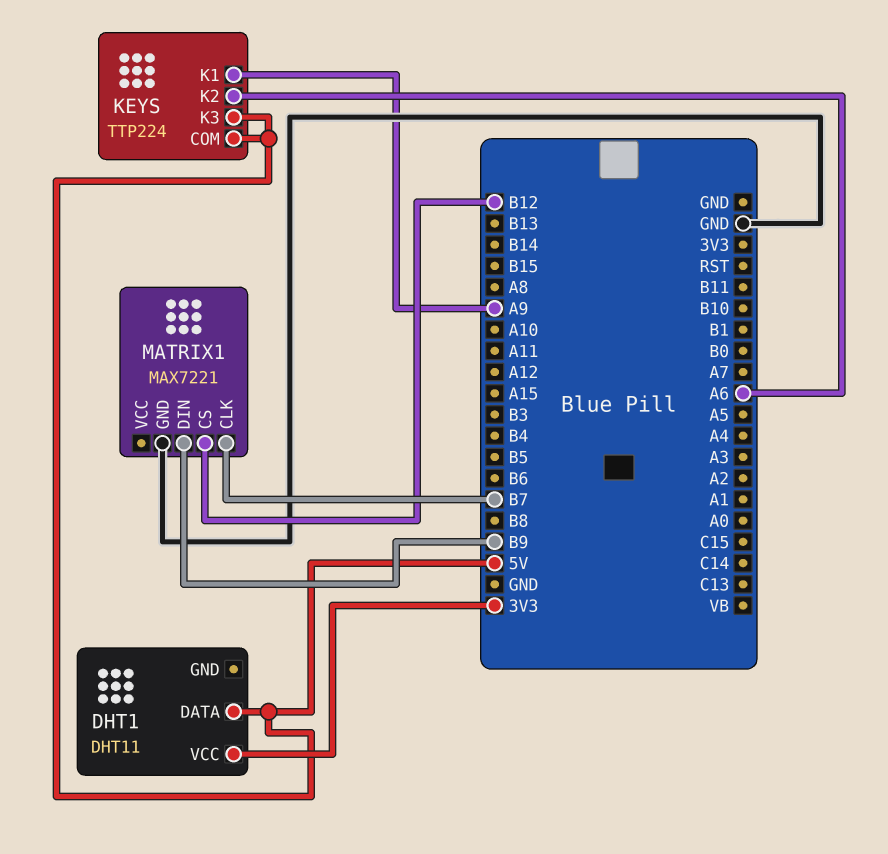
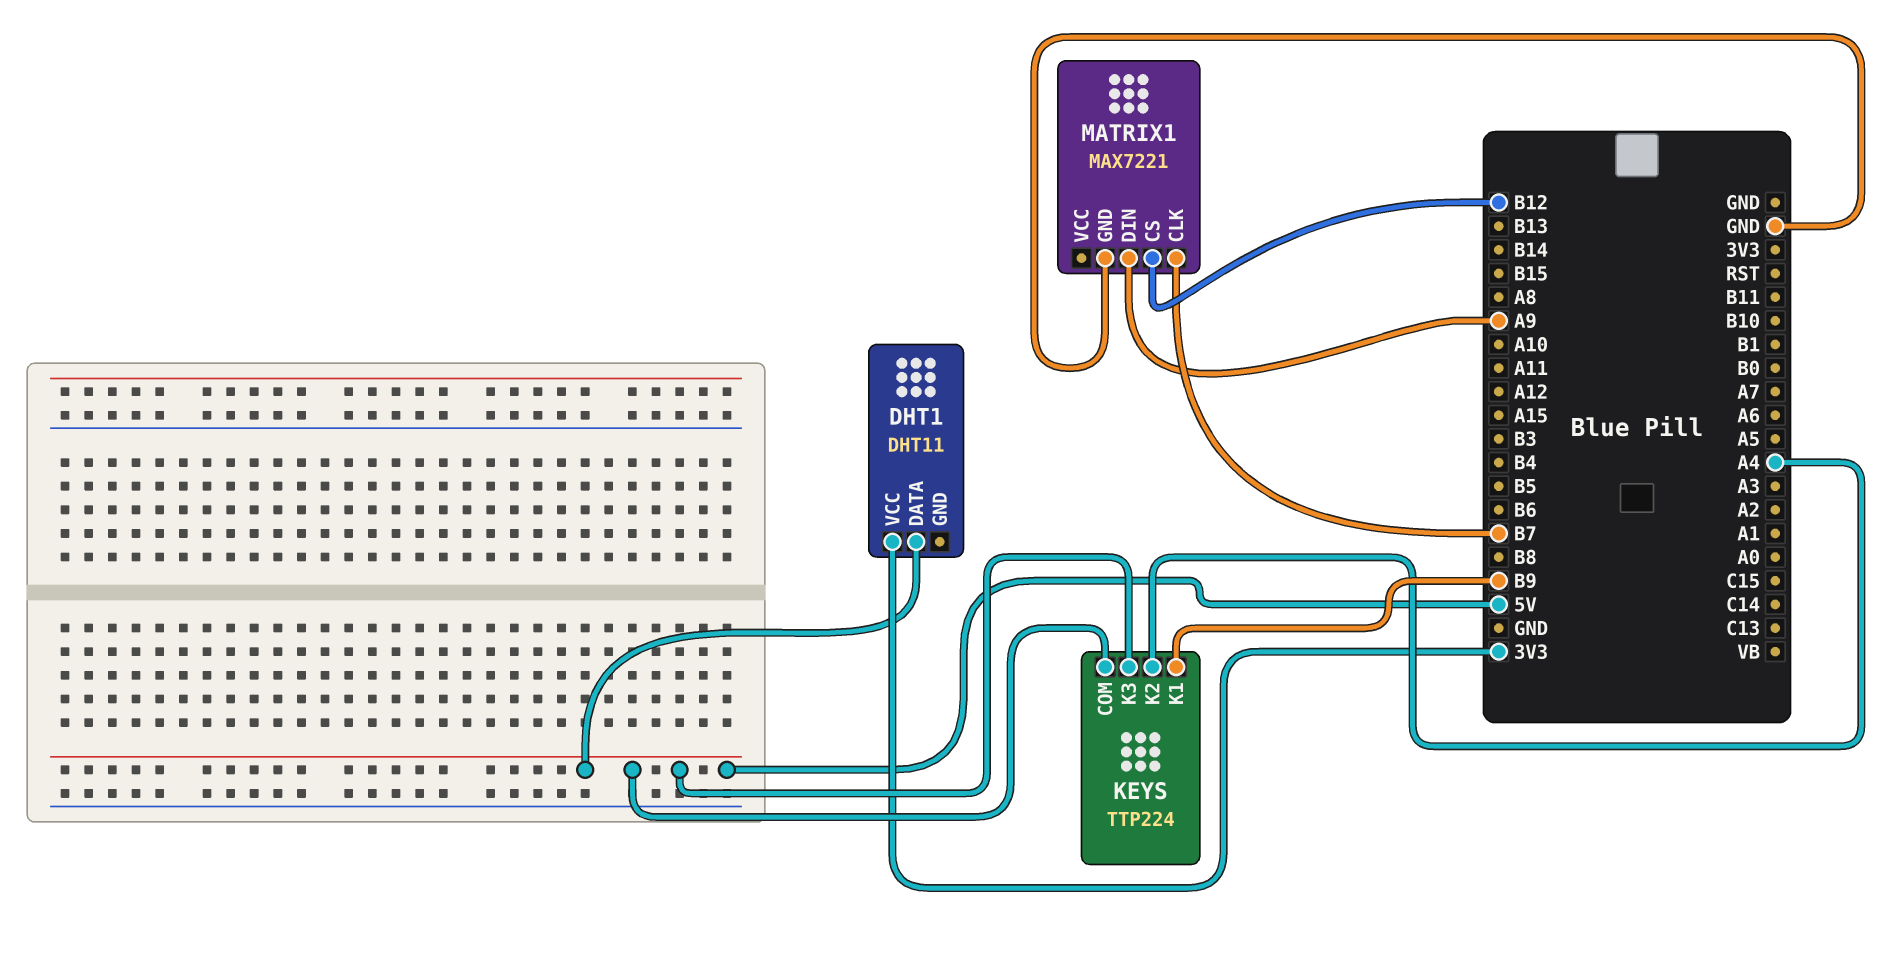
KEYS pin K1: A9 -> B9
KEYS pin K2: A6 -> A4
MATRIX1 pin DIN: B9 -> A9

